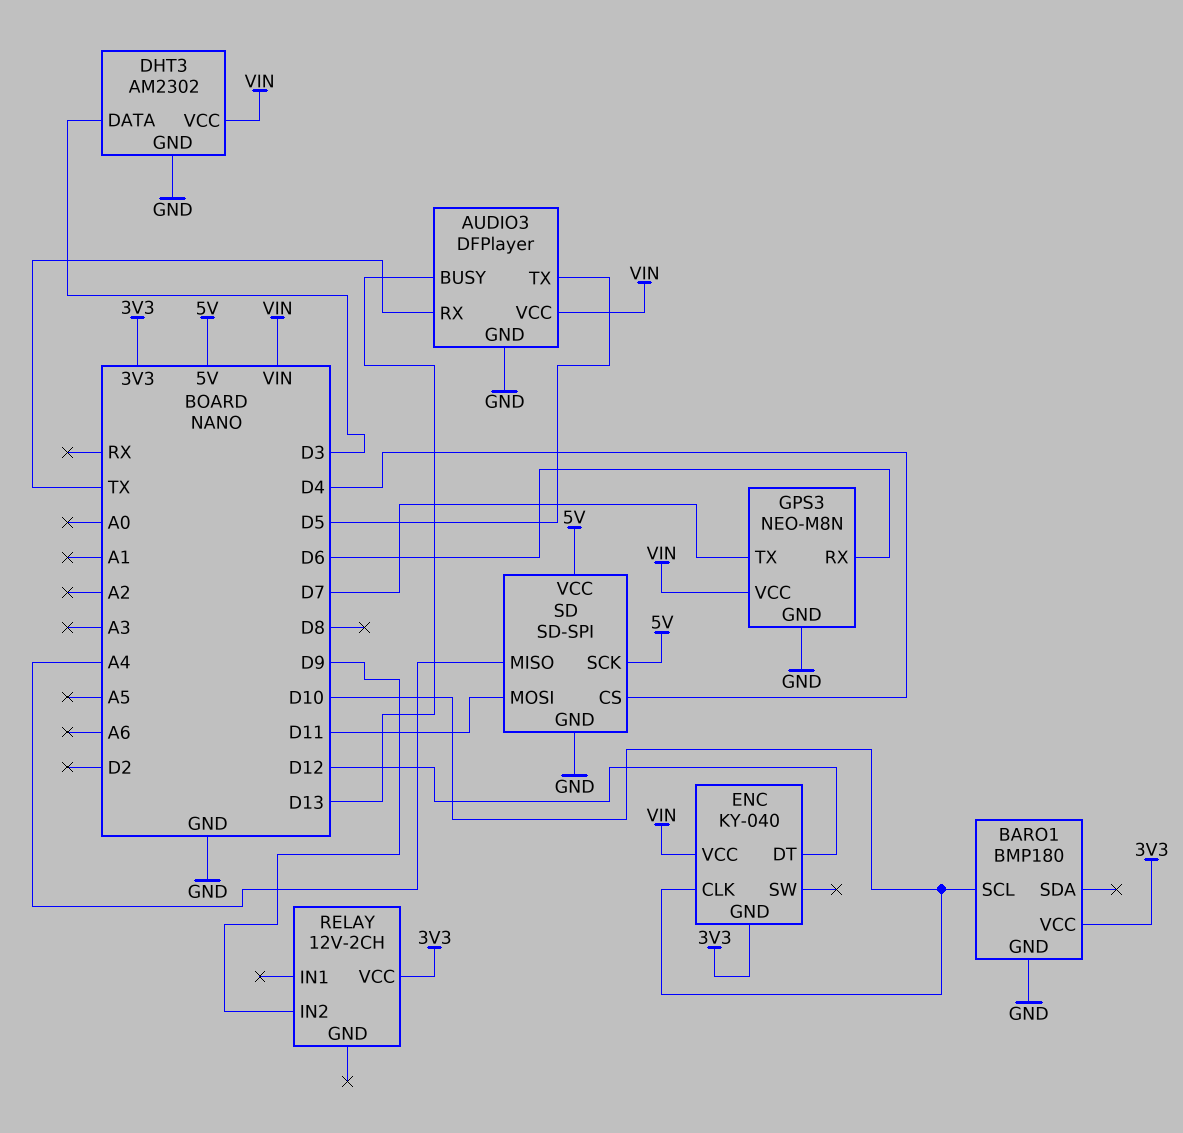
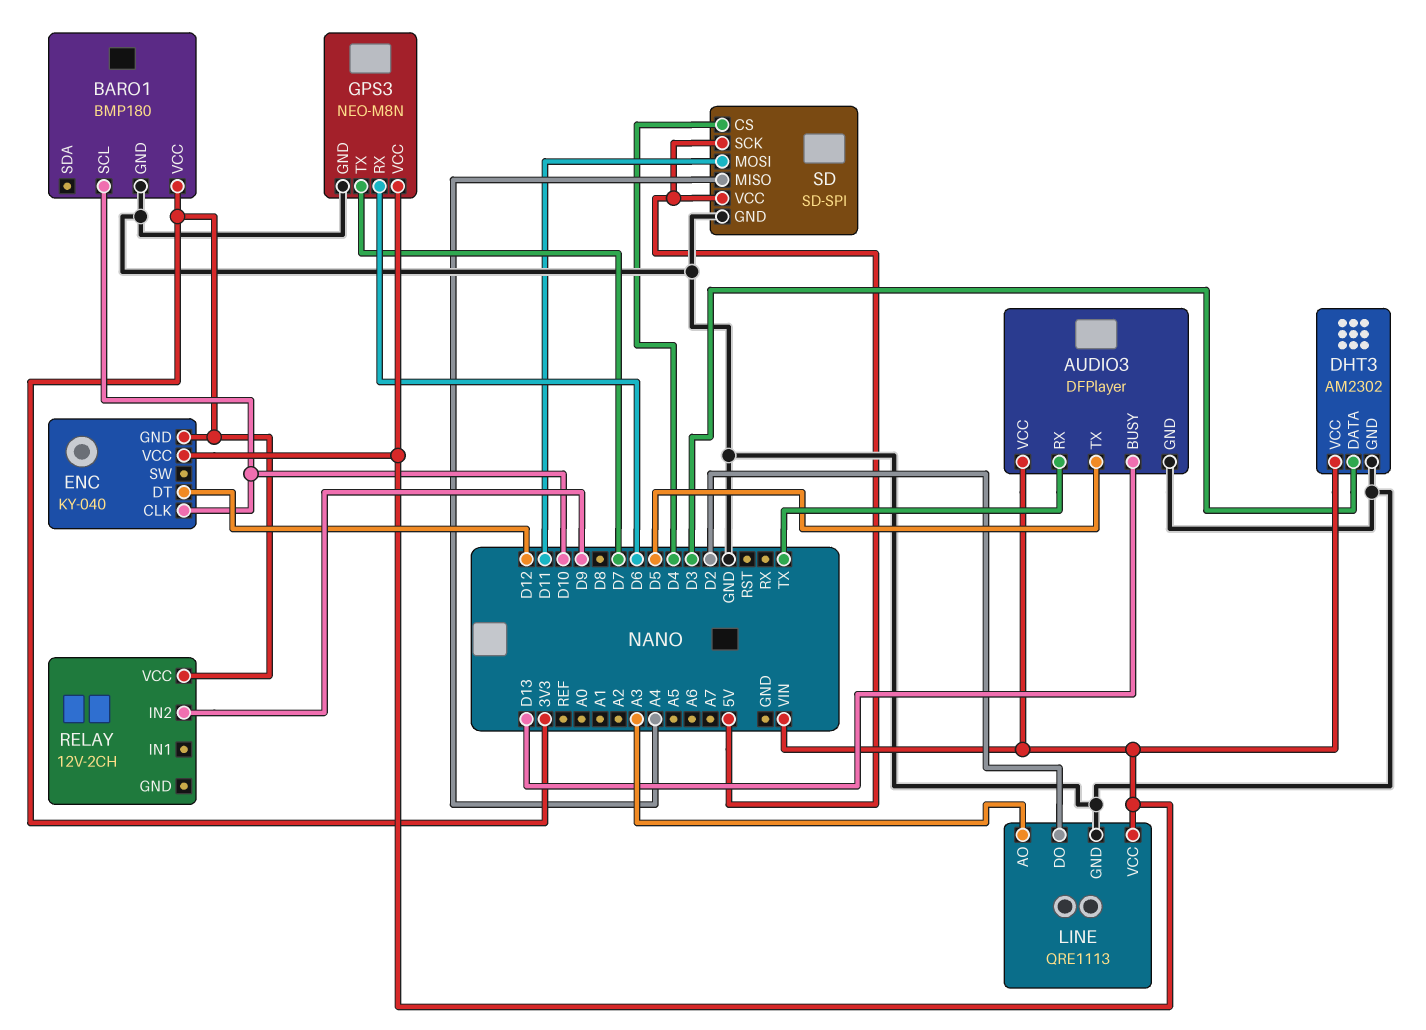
LINE: none -> QRE1113
LINE pin AO: none -> A3
LINE pin DO: none -> D2
LINE pin GND: none -> GND
LINE pin VCC: none -> VIN

